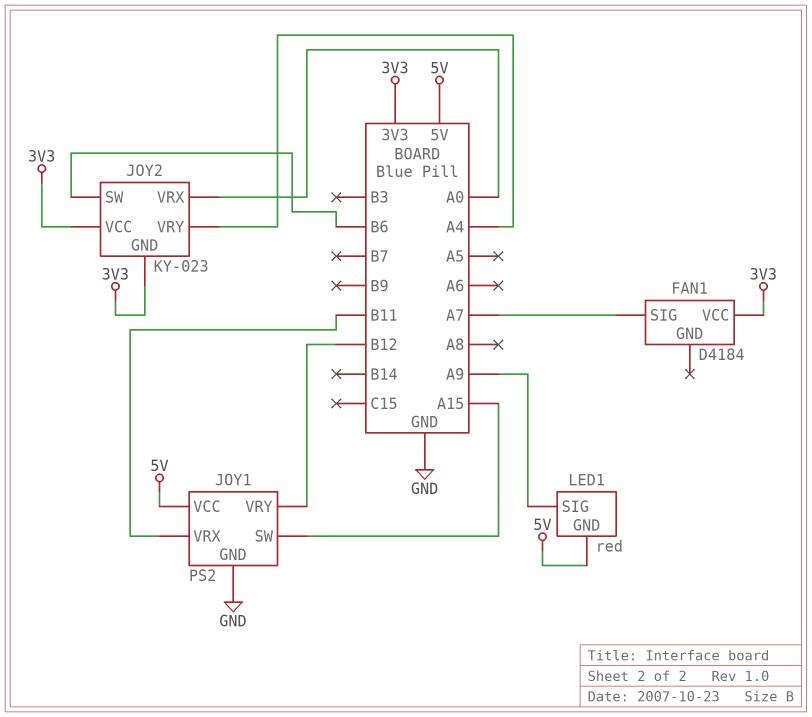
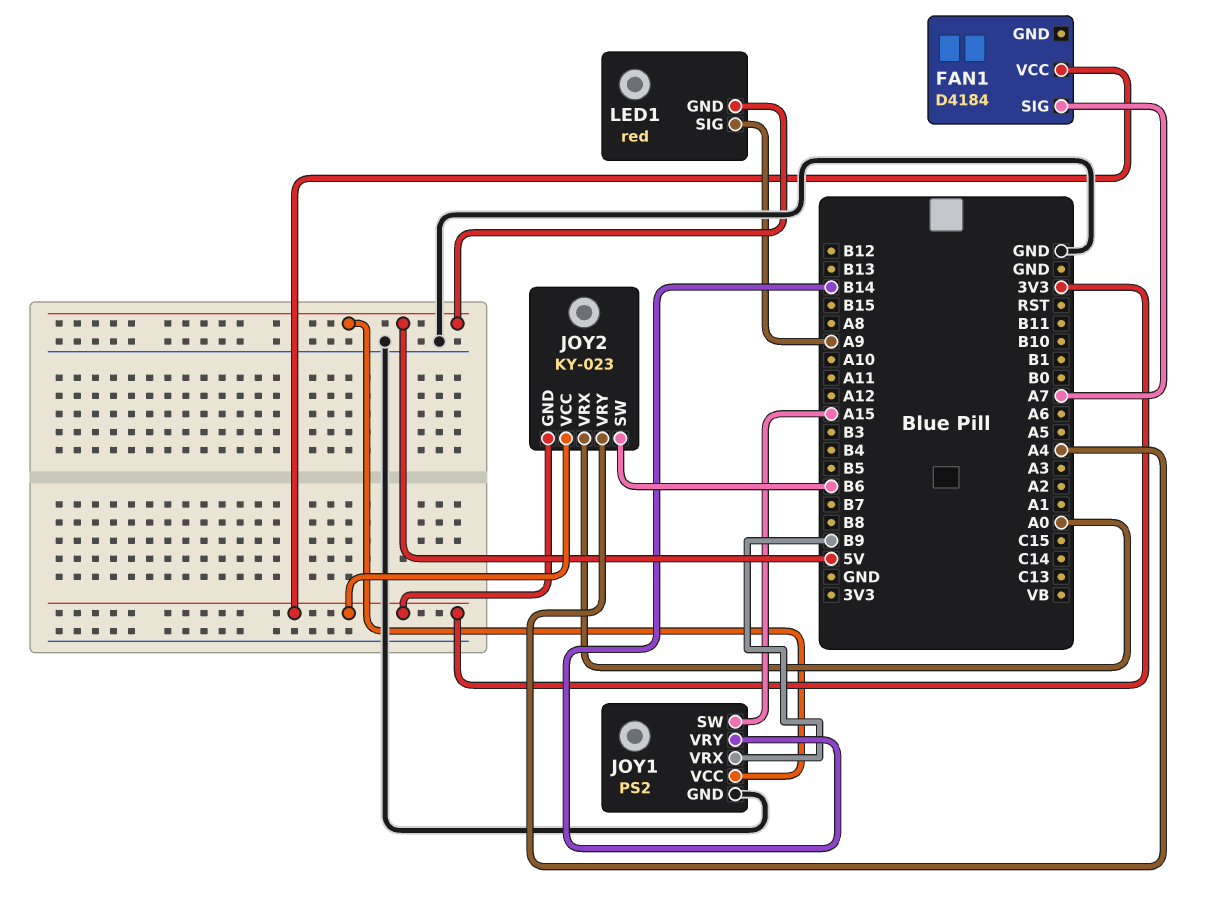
JOY1 pin VRX: B11 -> B9
JOY1 pin VRY: B12 -> B14

